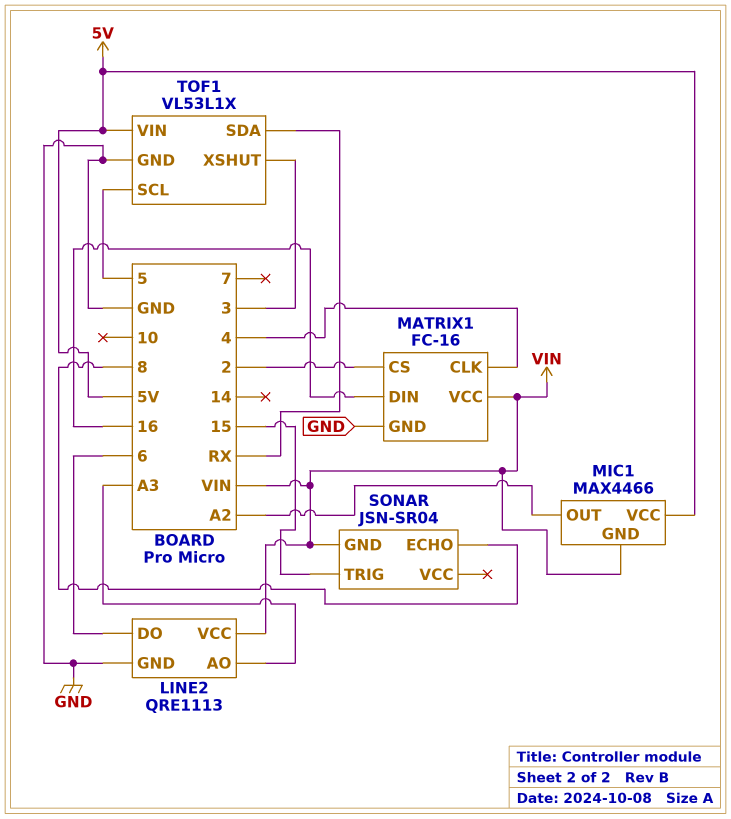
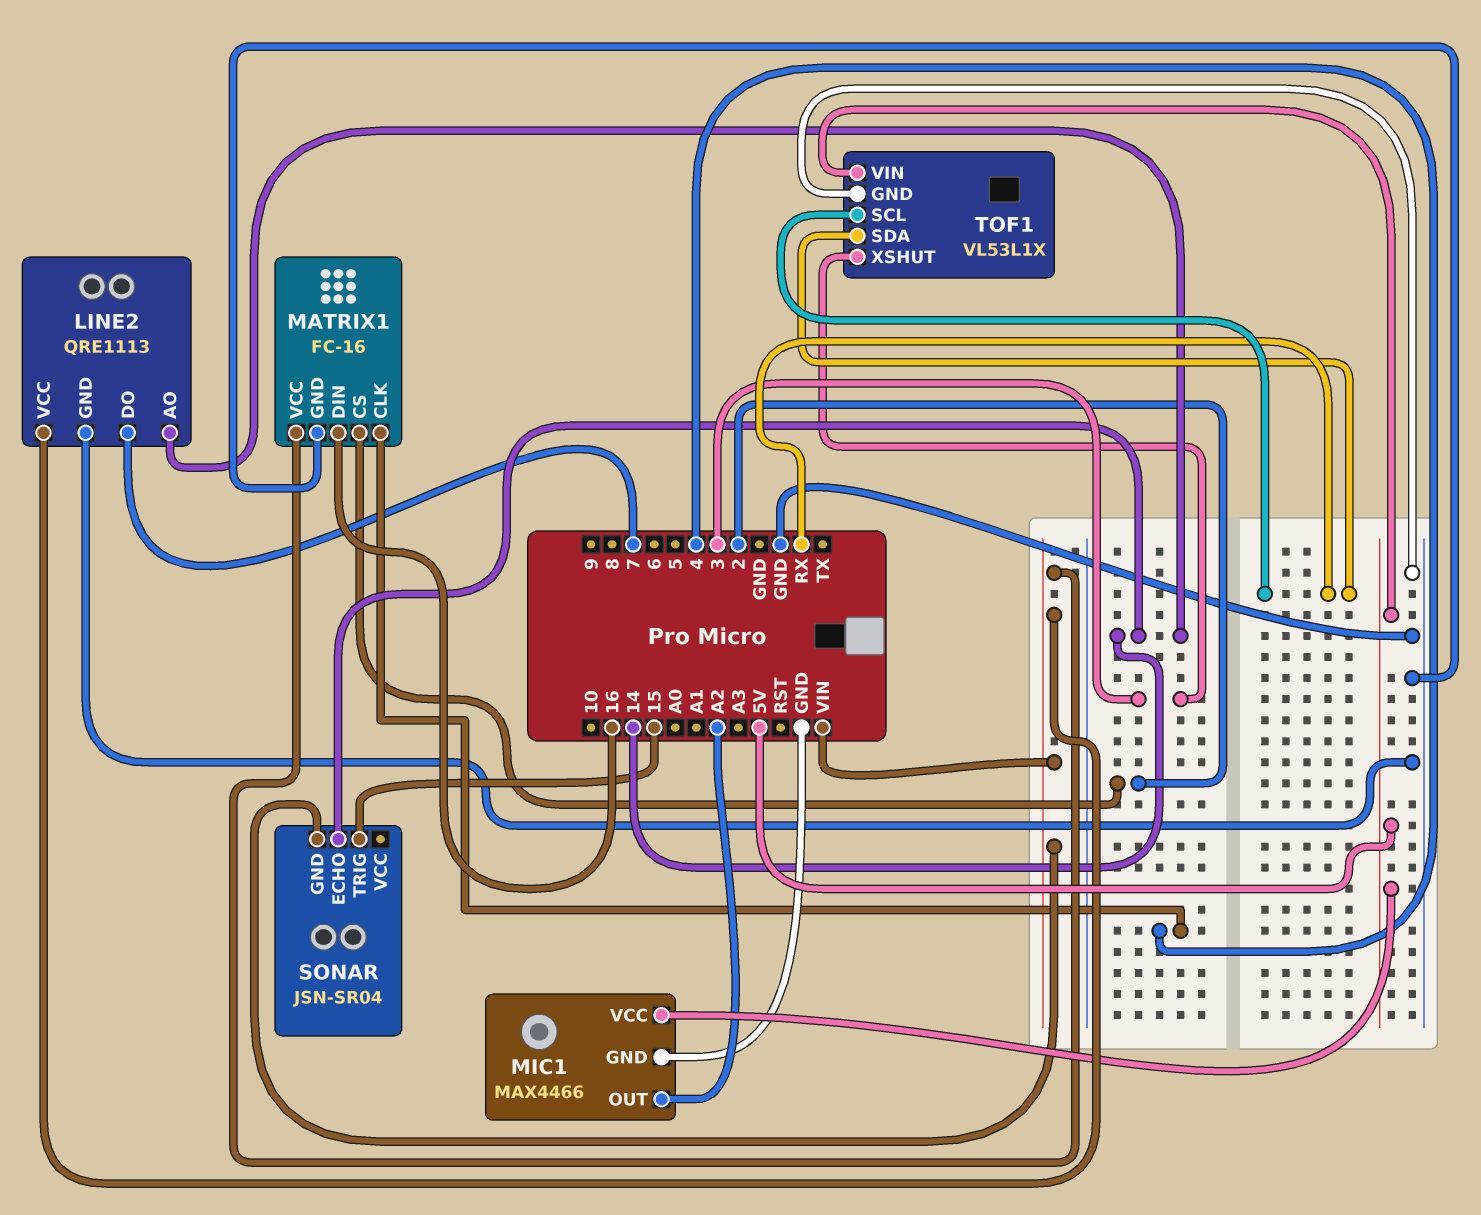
LINE2 pin AO: A3 -> 14
LINE2 pin DO: 6 -> 7
MIC1 pin GND: VIN -> GND
SONAR pin ECHO: 8 -> 14
TOF1 pin SCL: 5 -> RX

